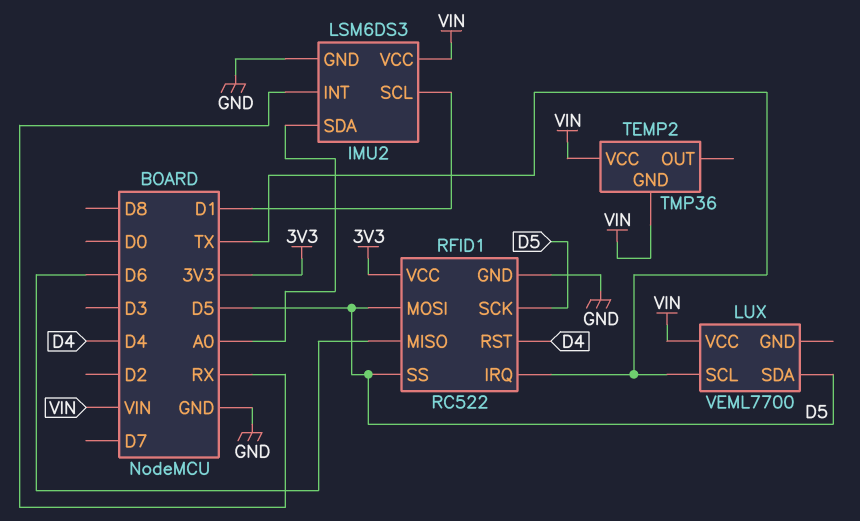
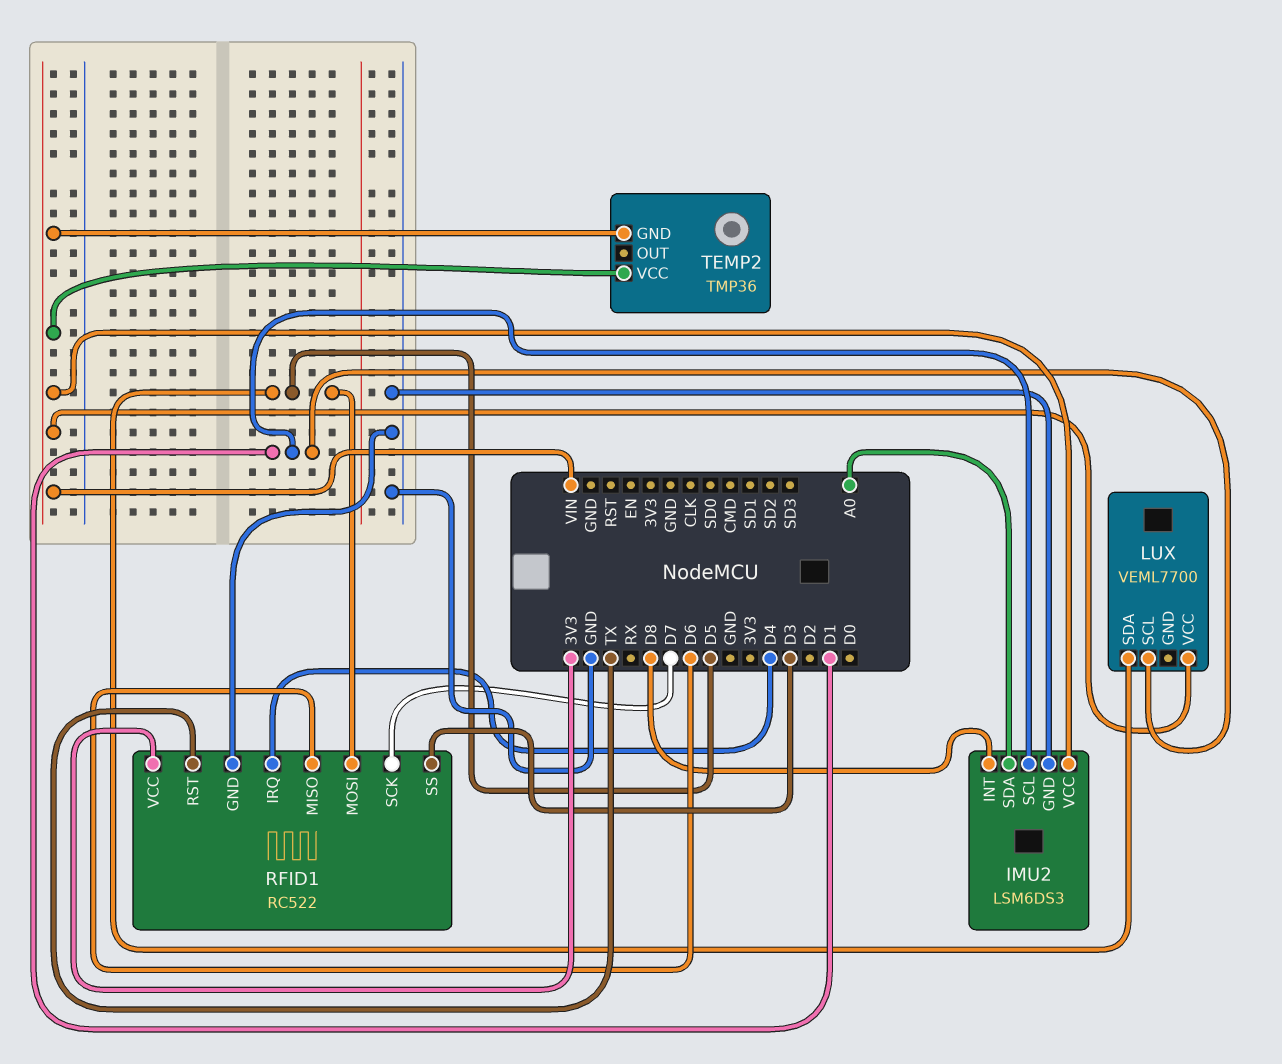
IMU2 pin INT: RX -> D8
LUX pin SCL: TX -> D1
RFID1 pin IRQ: TX -> D4
RFID1 pin RST: D4 -> TX
RFID1 pin SCK: D5 -> D7
RFID1 pin SS: D5 -> D3

